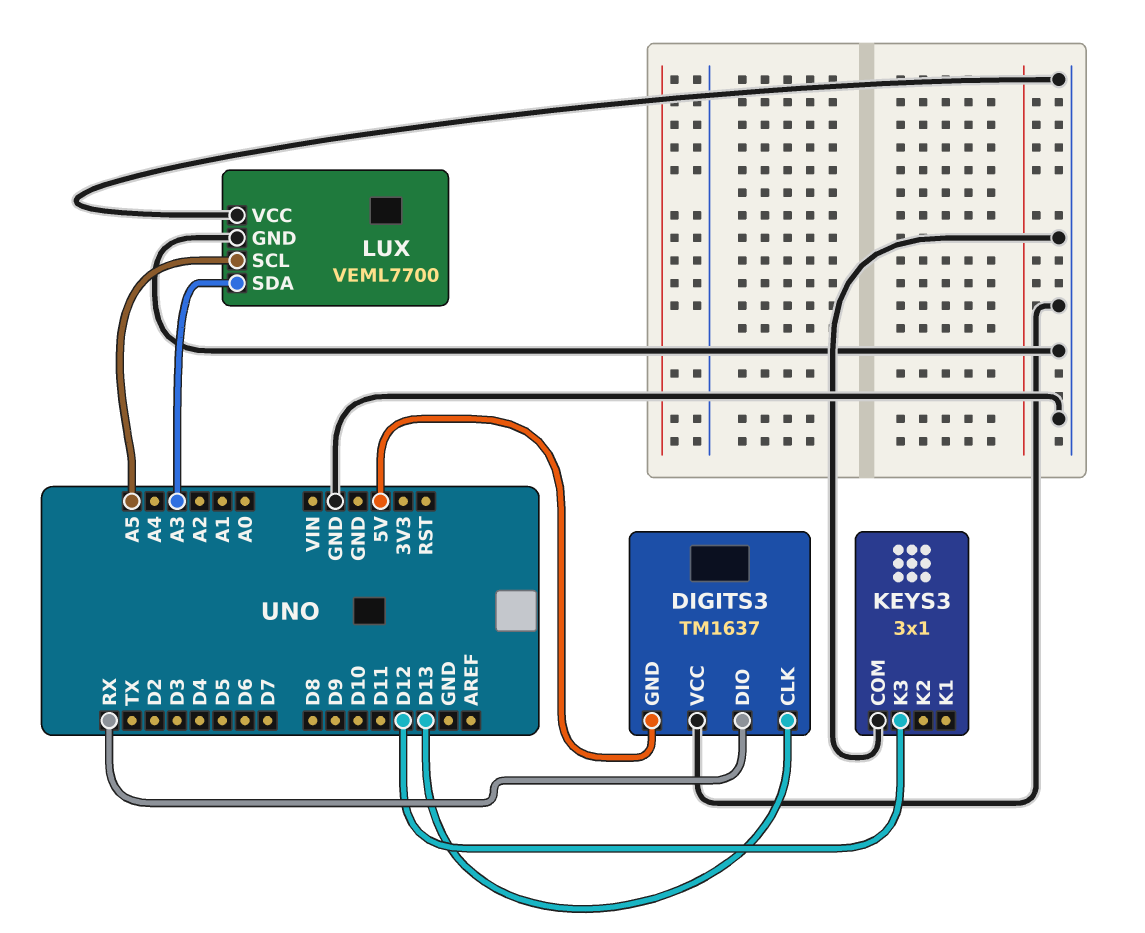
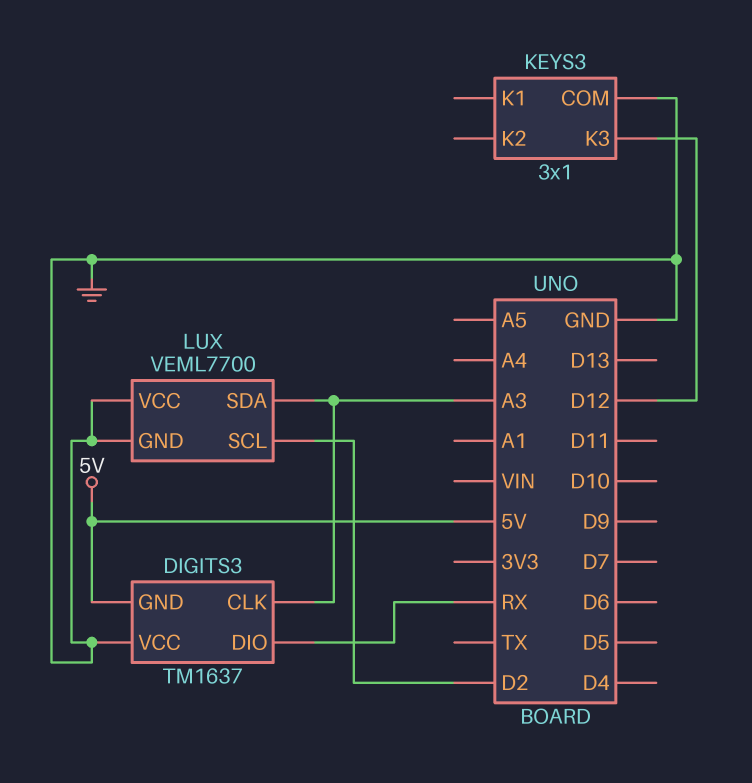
DIGITS3 pin CLK: D13 -> A3
LUX pin SCL: A5 -> D2

